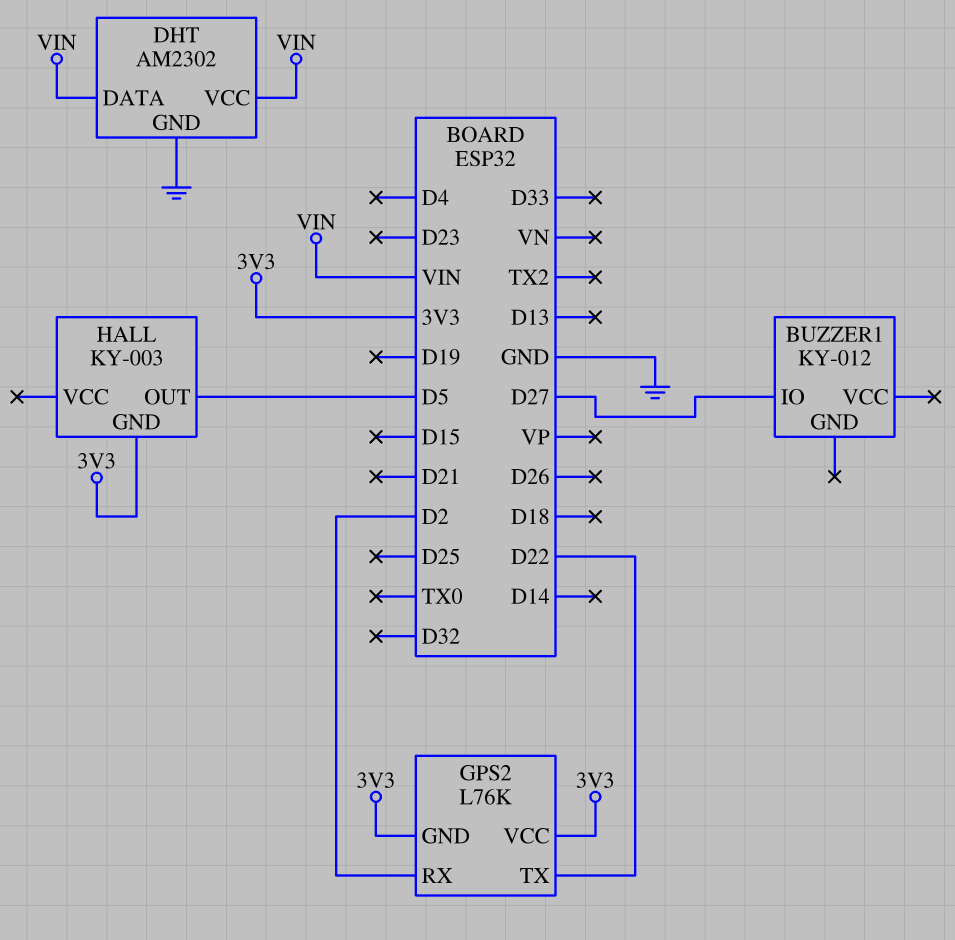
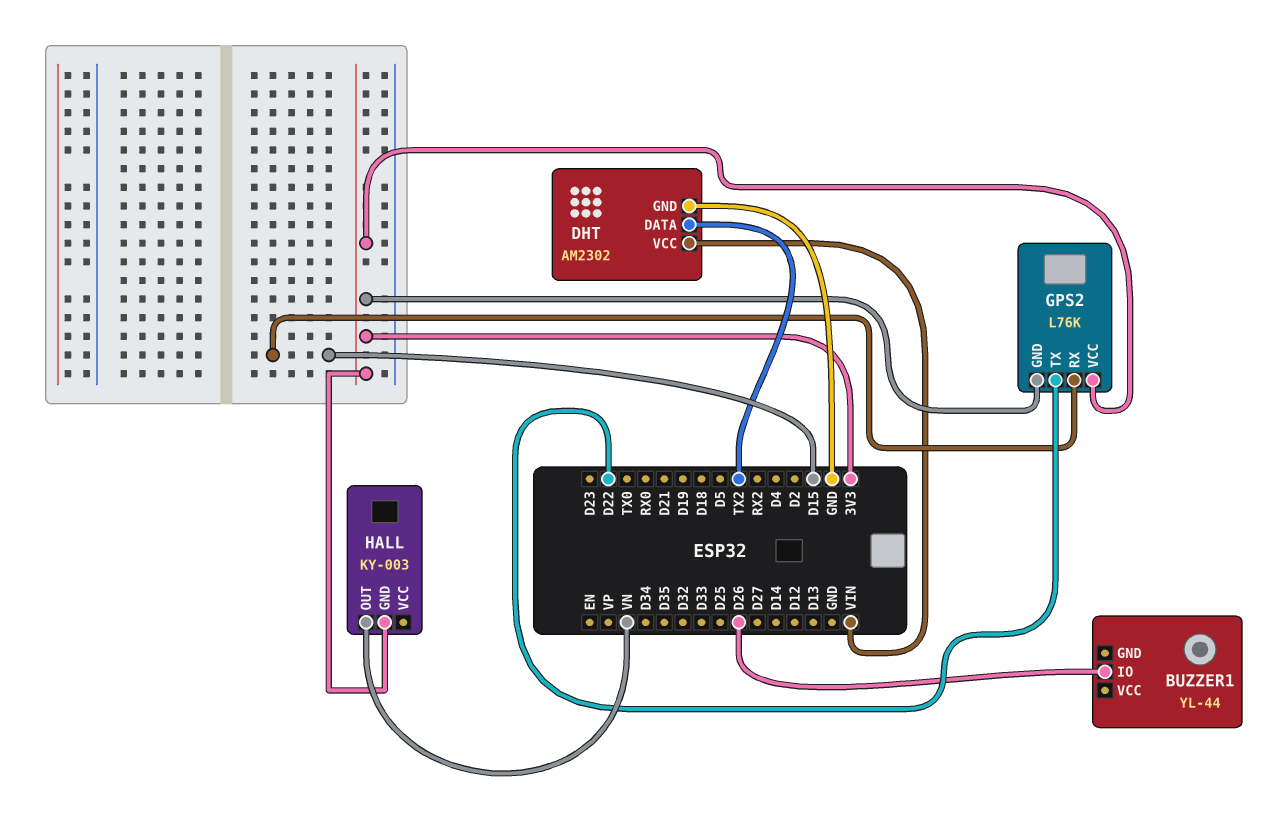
BUZZER1: KY-012 -> YL-44
BUZZER1 pin IO: D27 -> D26
DHT pin DATA: VIN -> TX2
GPS2 pin RX: D2 -> D15
HALL pin OUT: D5 -> VN

